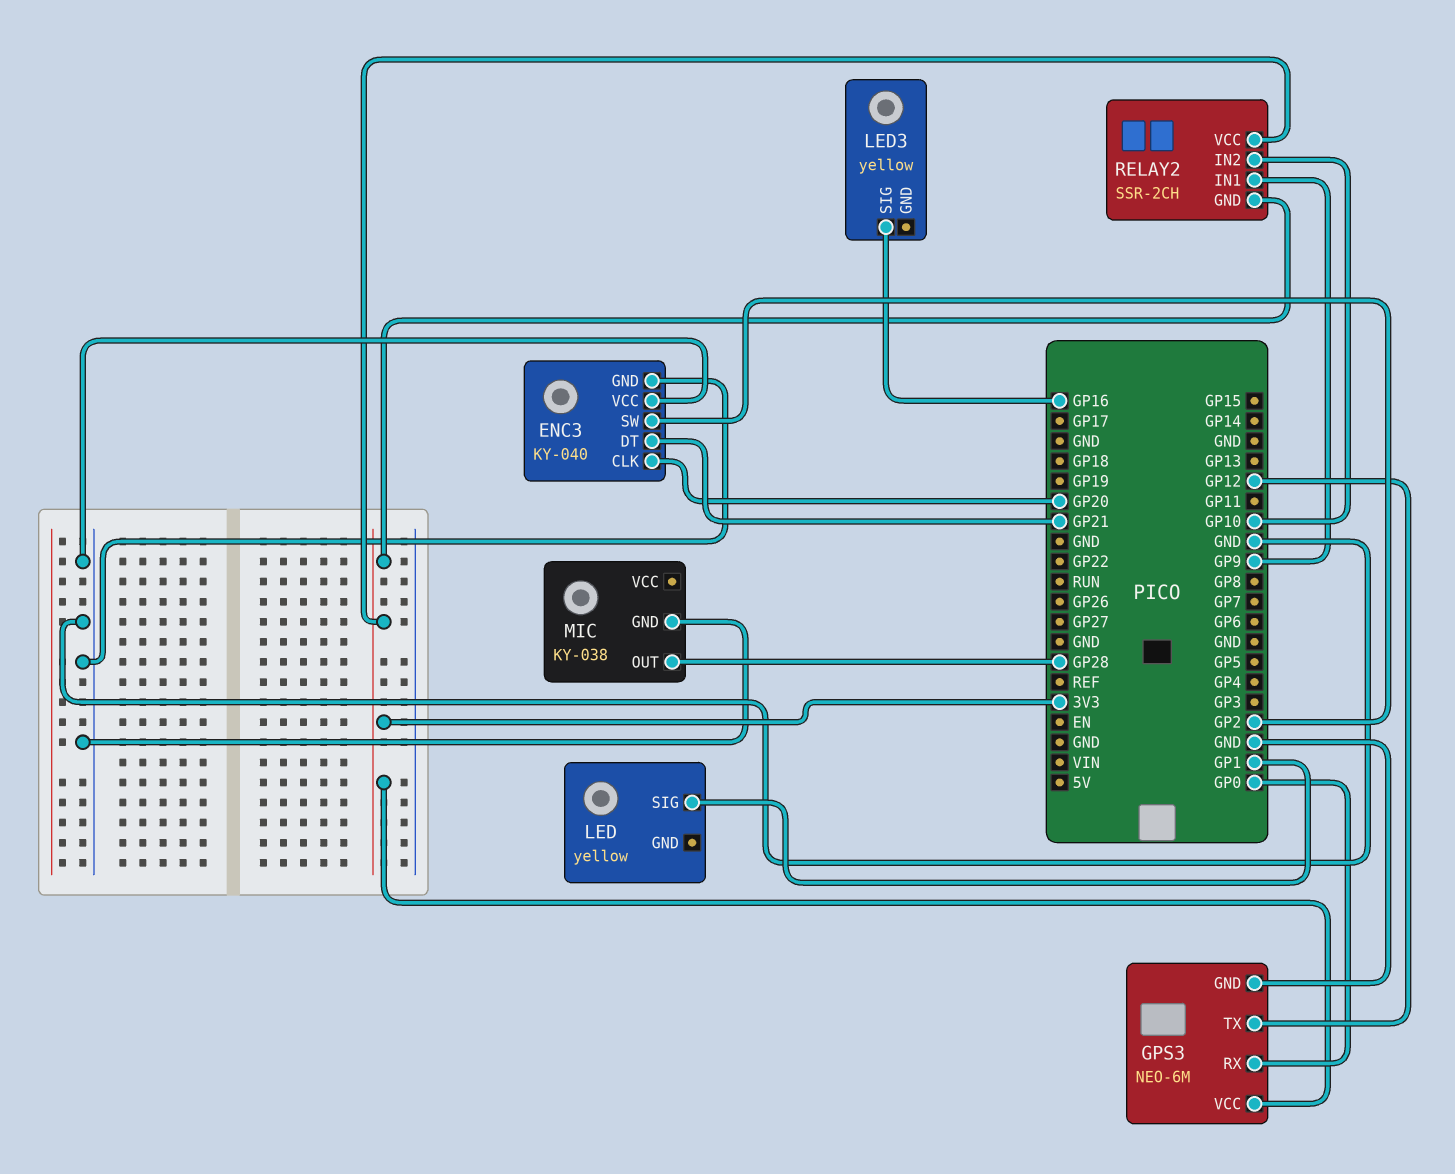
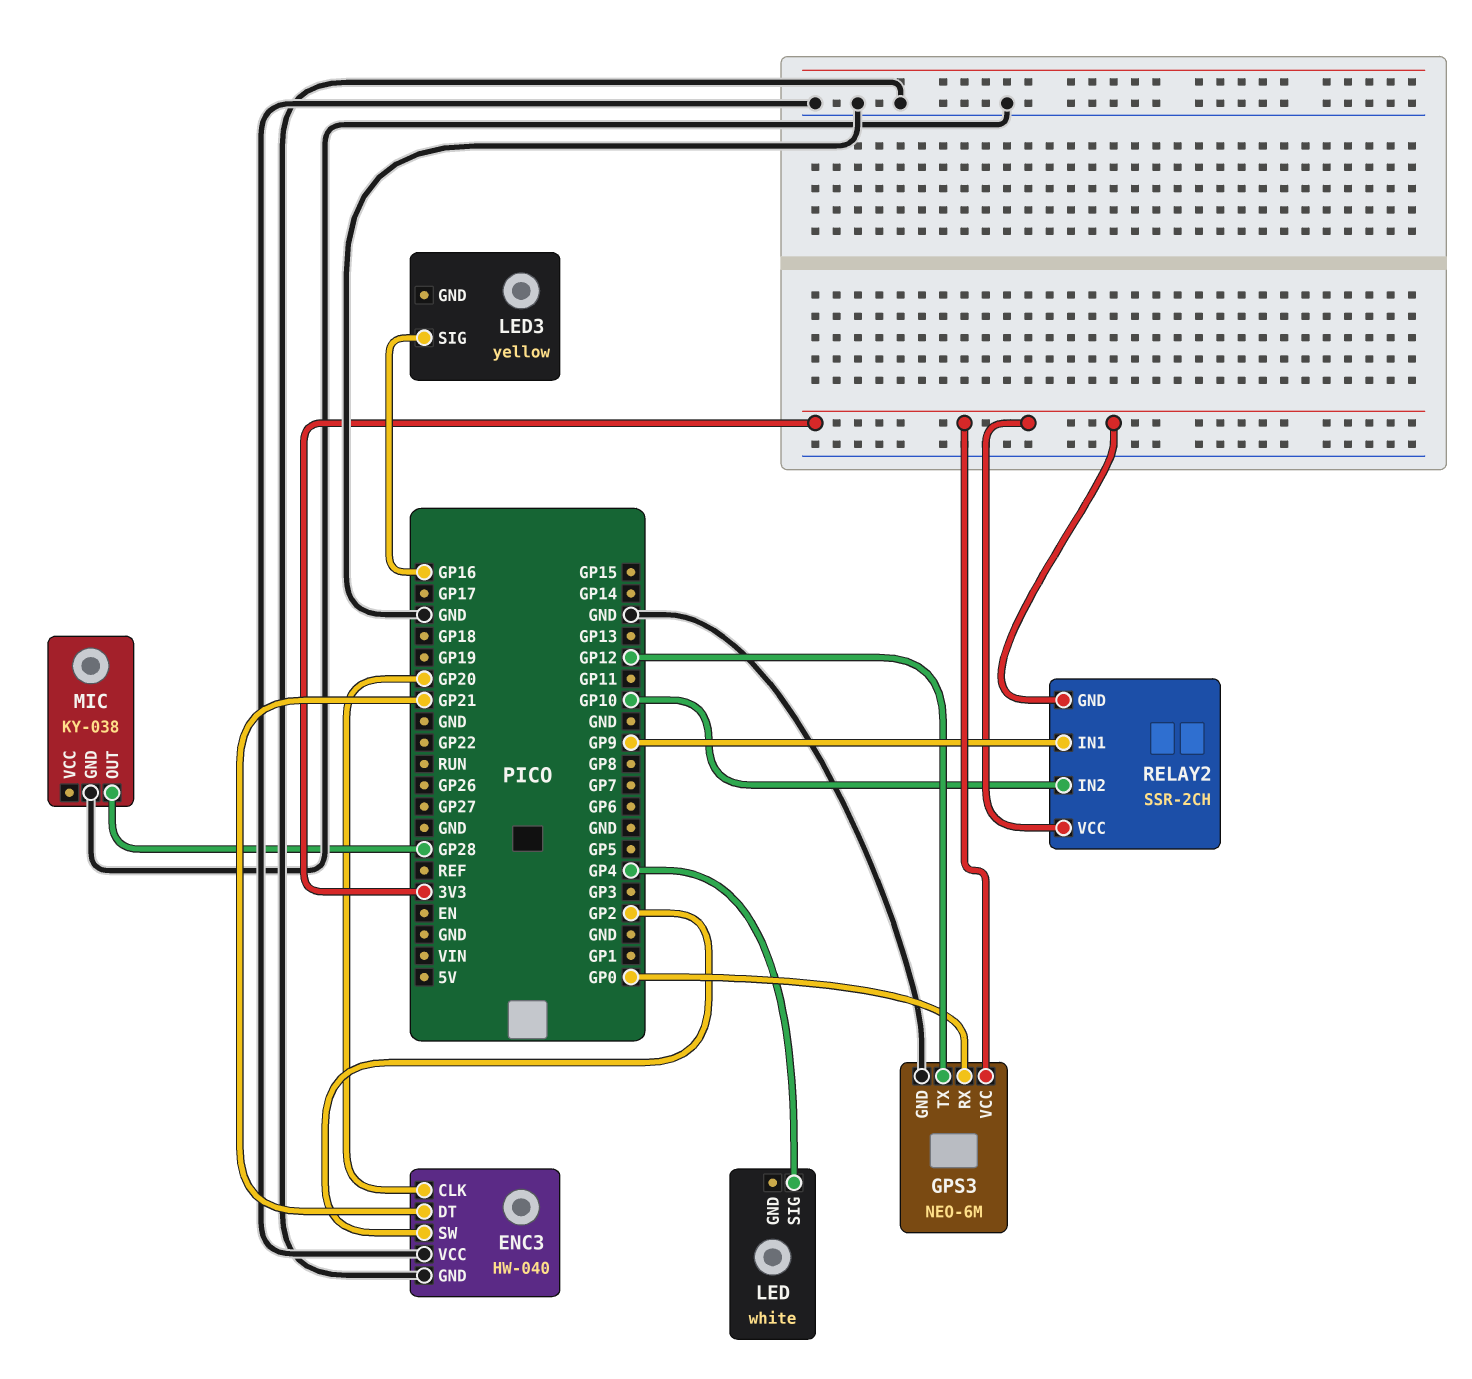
ENC3: KY-040 -> HW-040
LED: yellow -> white
LED pin SIG: GP1 -> GP4

